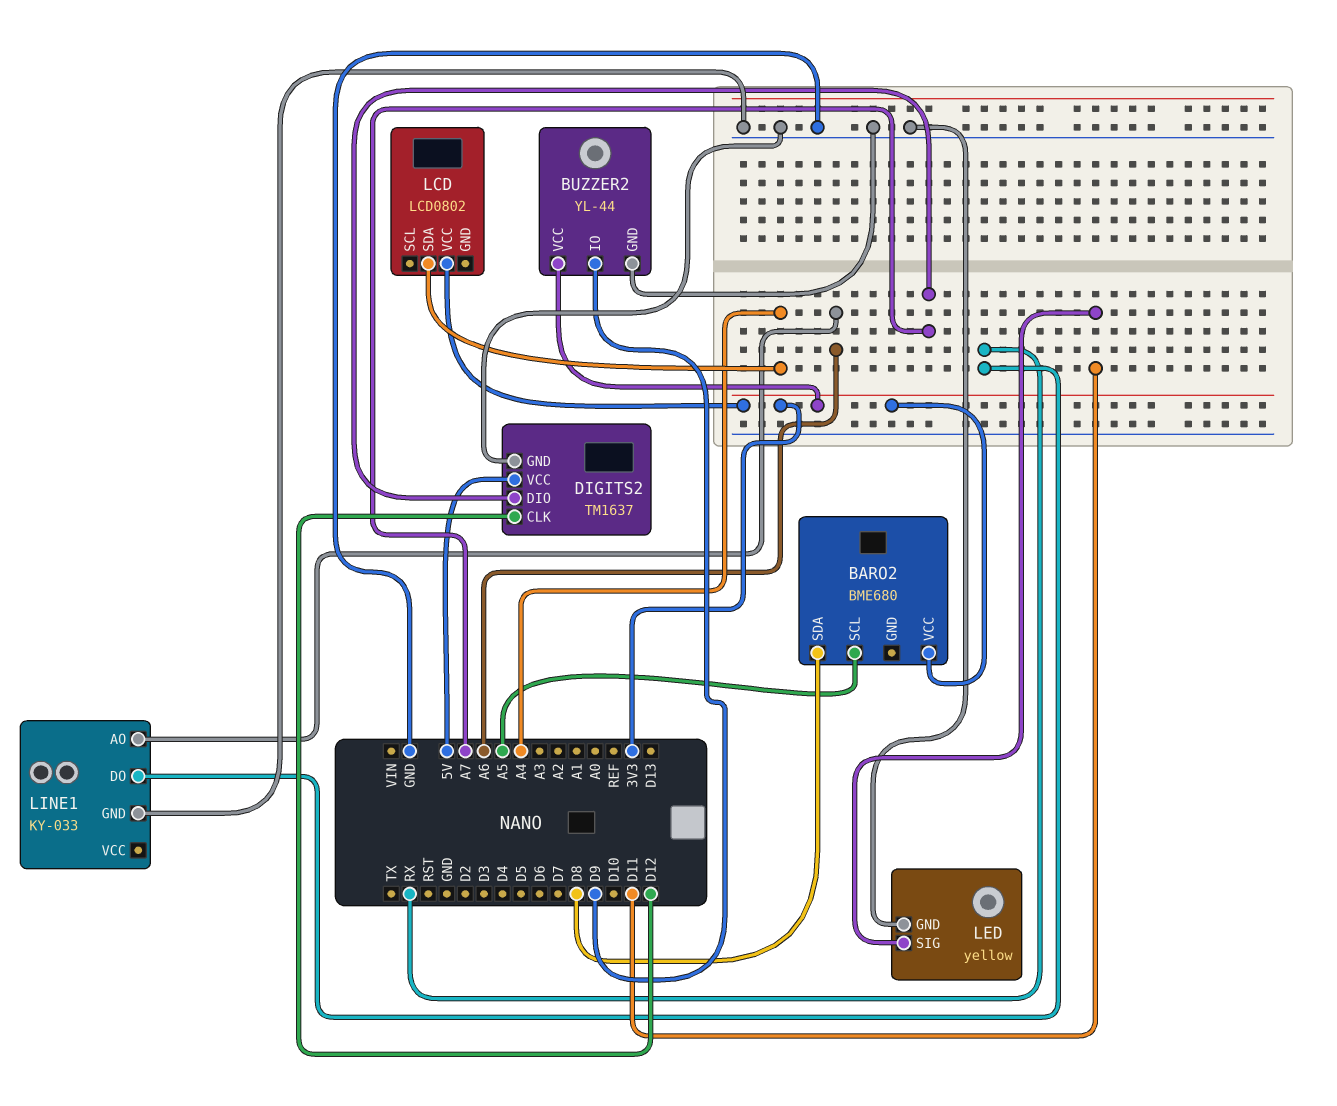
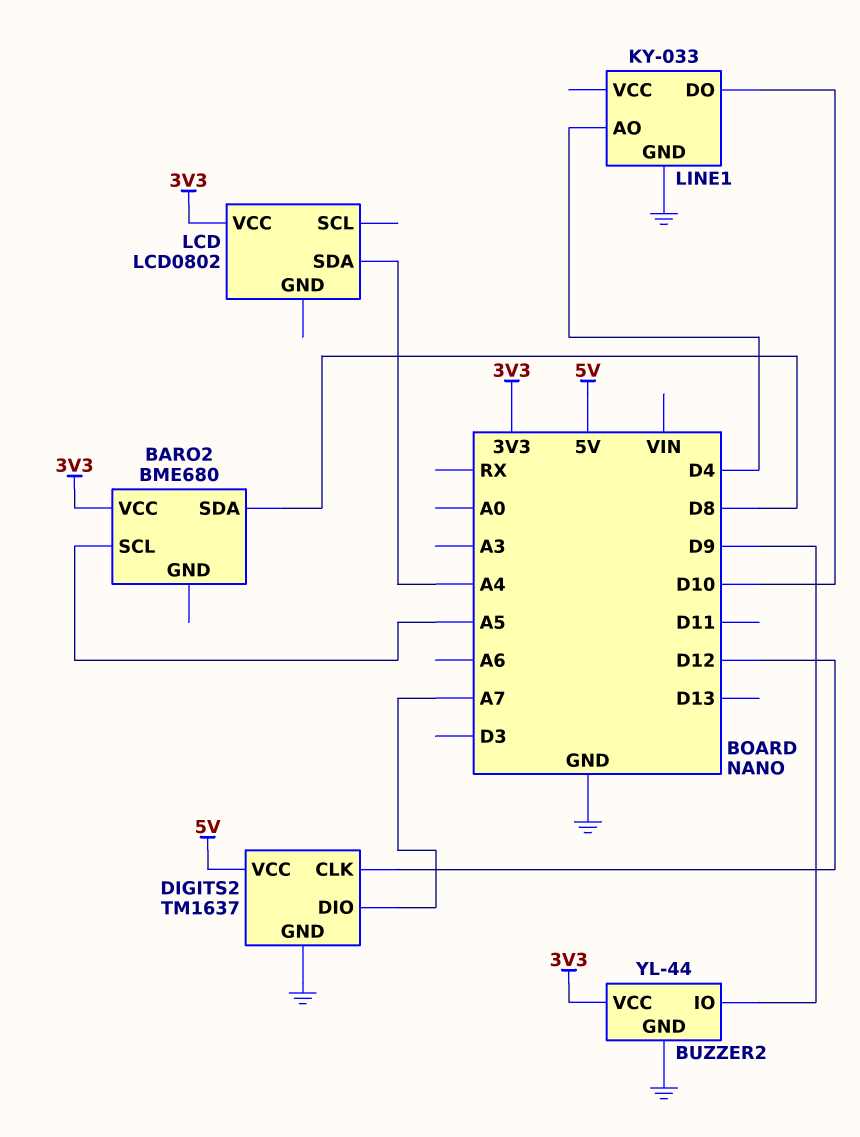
LED: yellow -> none
LED pin GND: GND -> none
LED pin SIG: D11 -> none
LINE1 pin AO: A6 -> D4
LINE1 pin DO: RX -> D10

